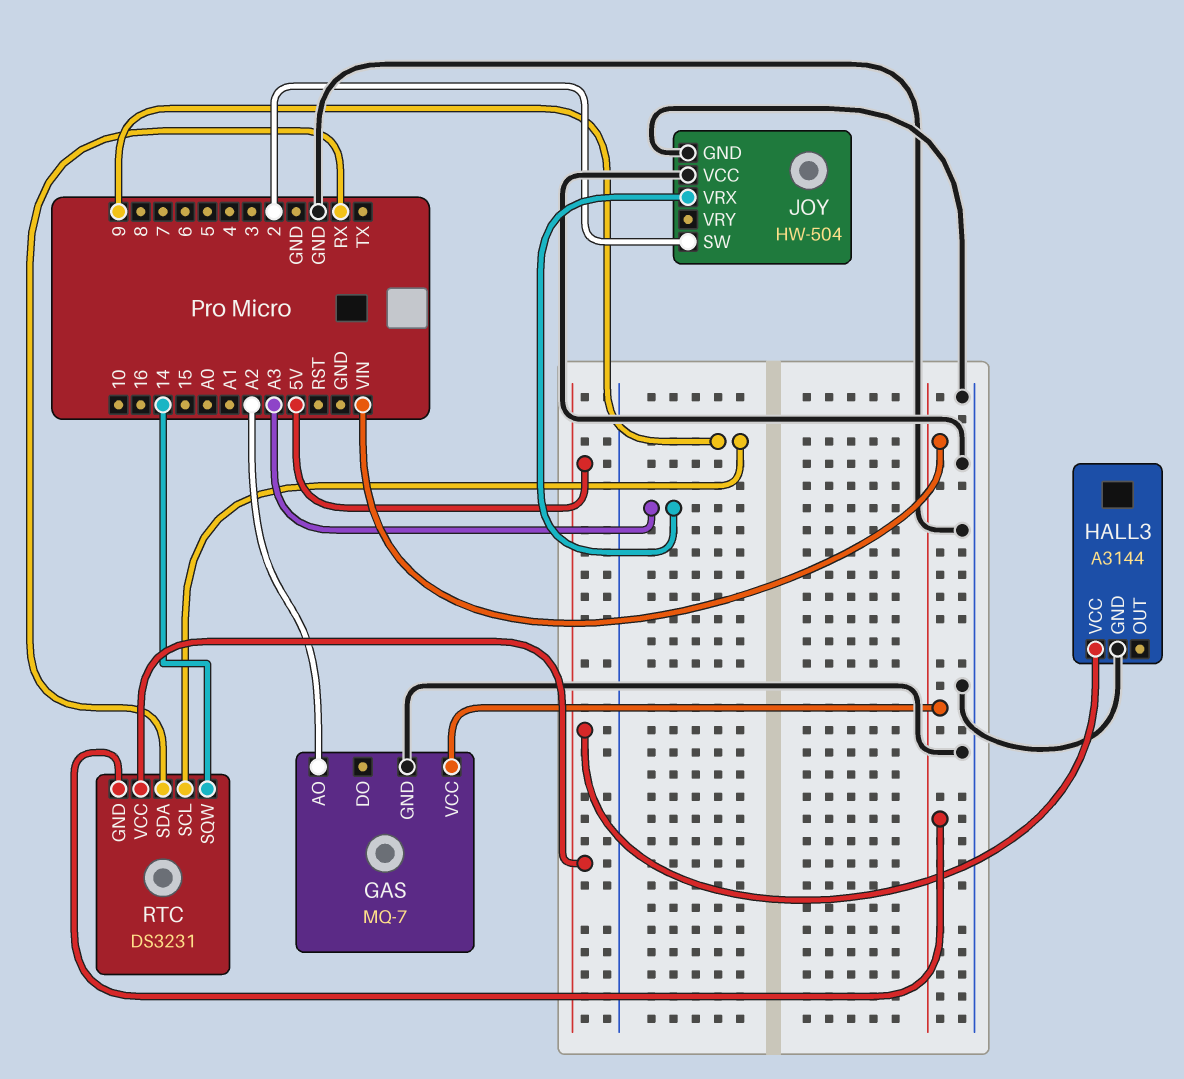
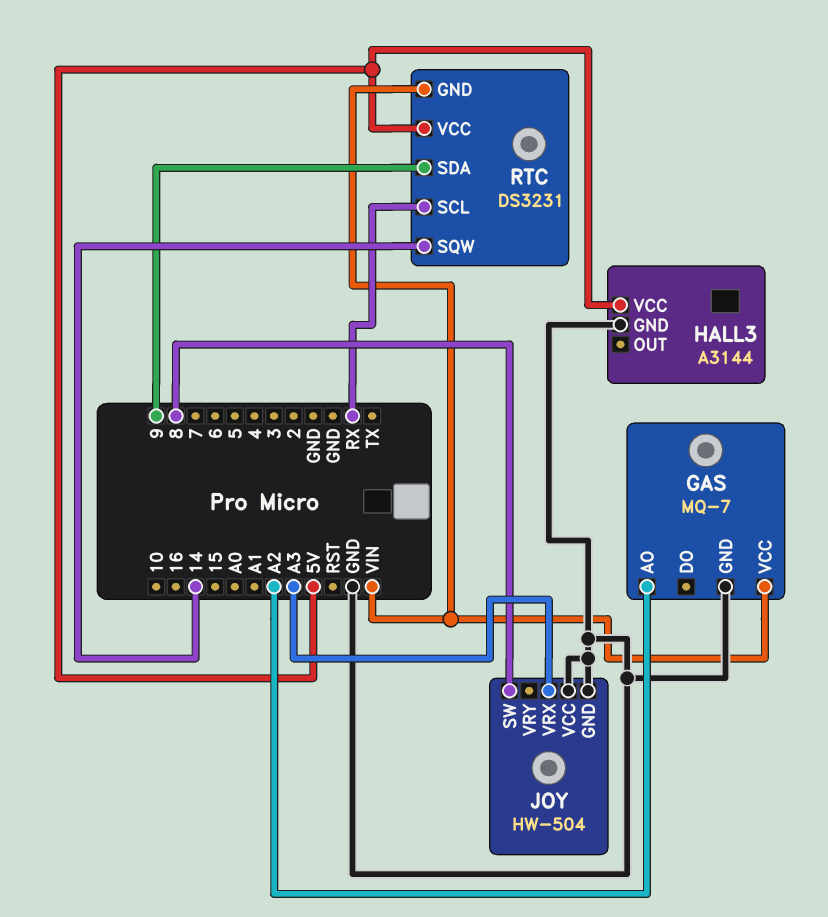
JOY pin SW: 2 -> 8
RTC pin SCL: 9 -> RX
RTC pin SDA: RX -> 9

